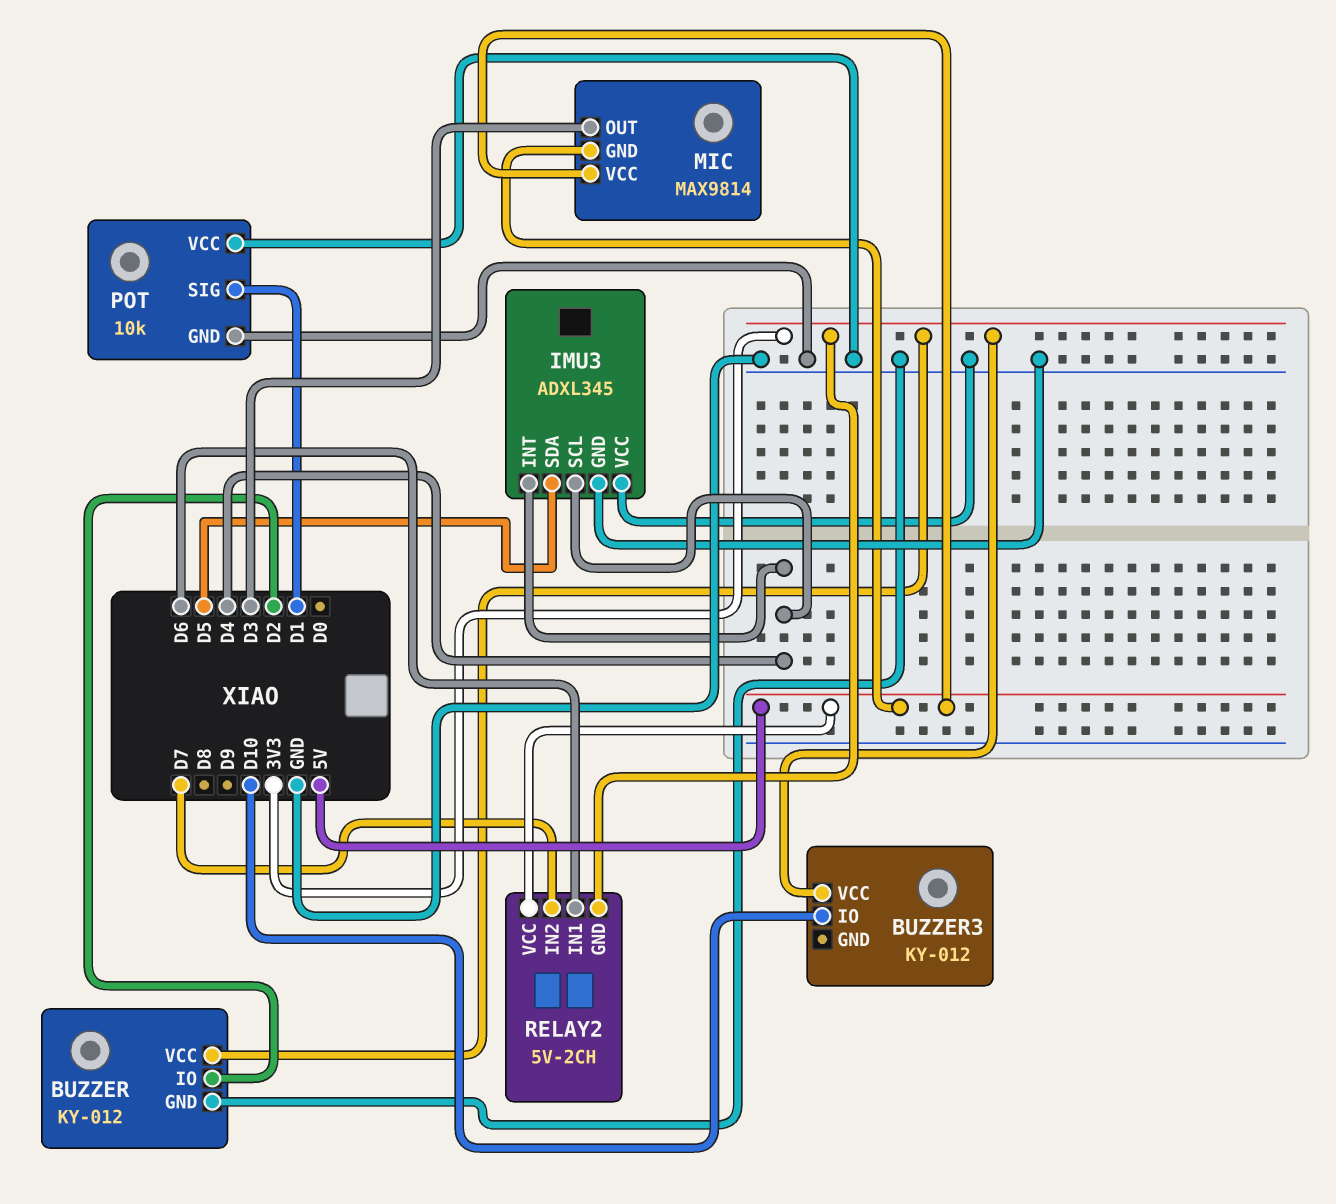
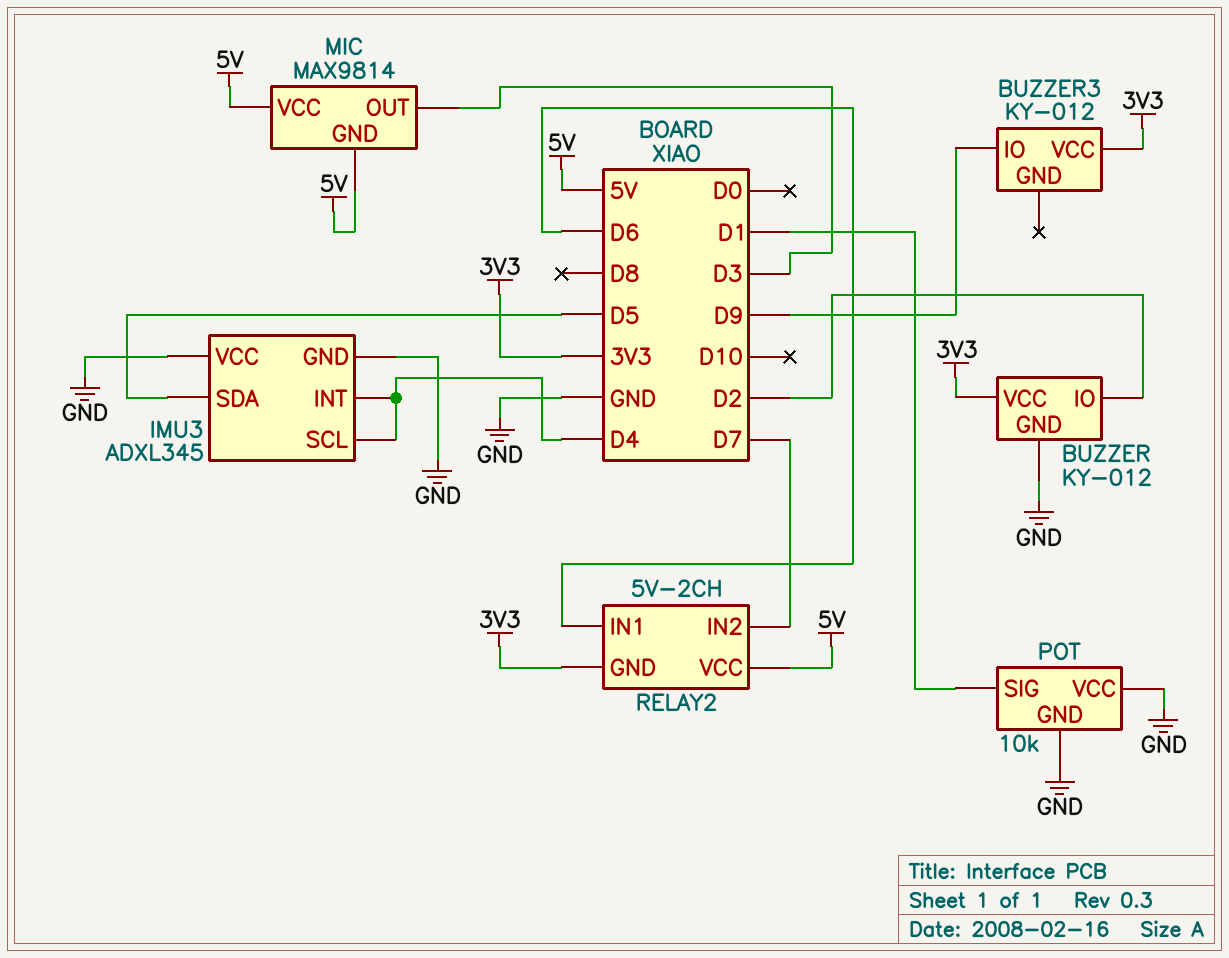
BUZZER3 pin IO: D10 -> D9

